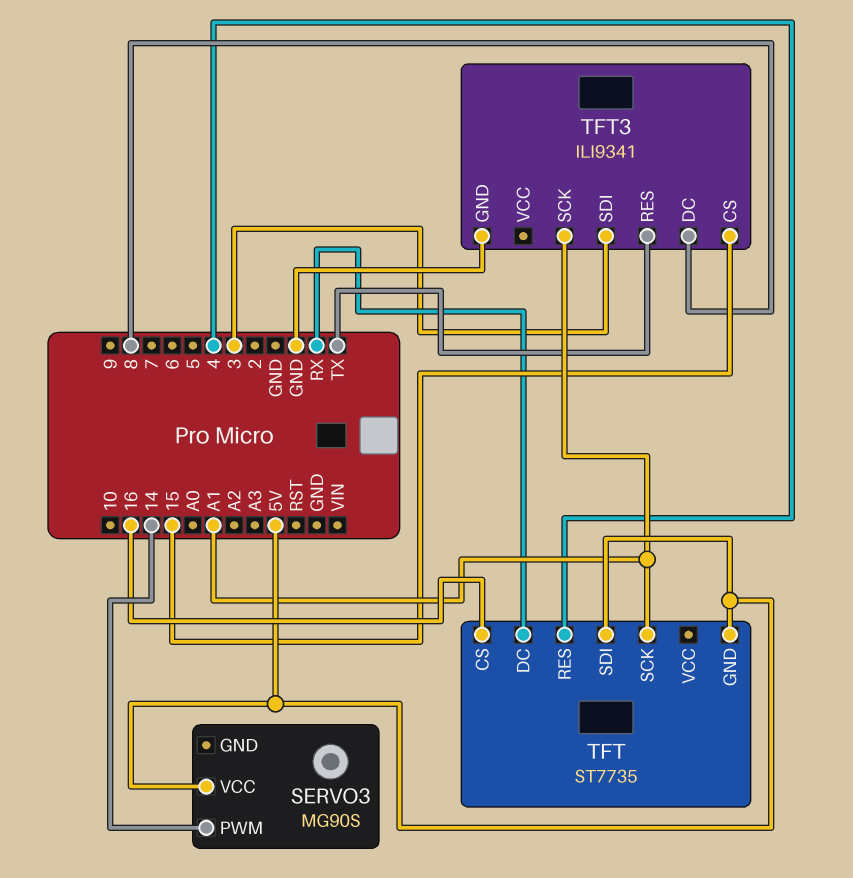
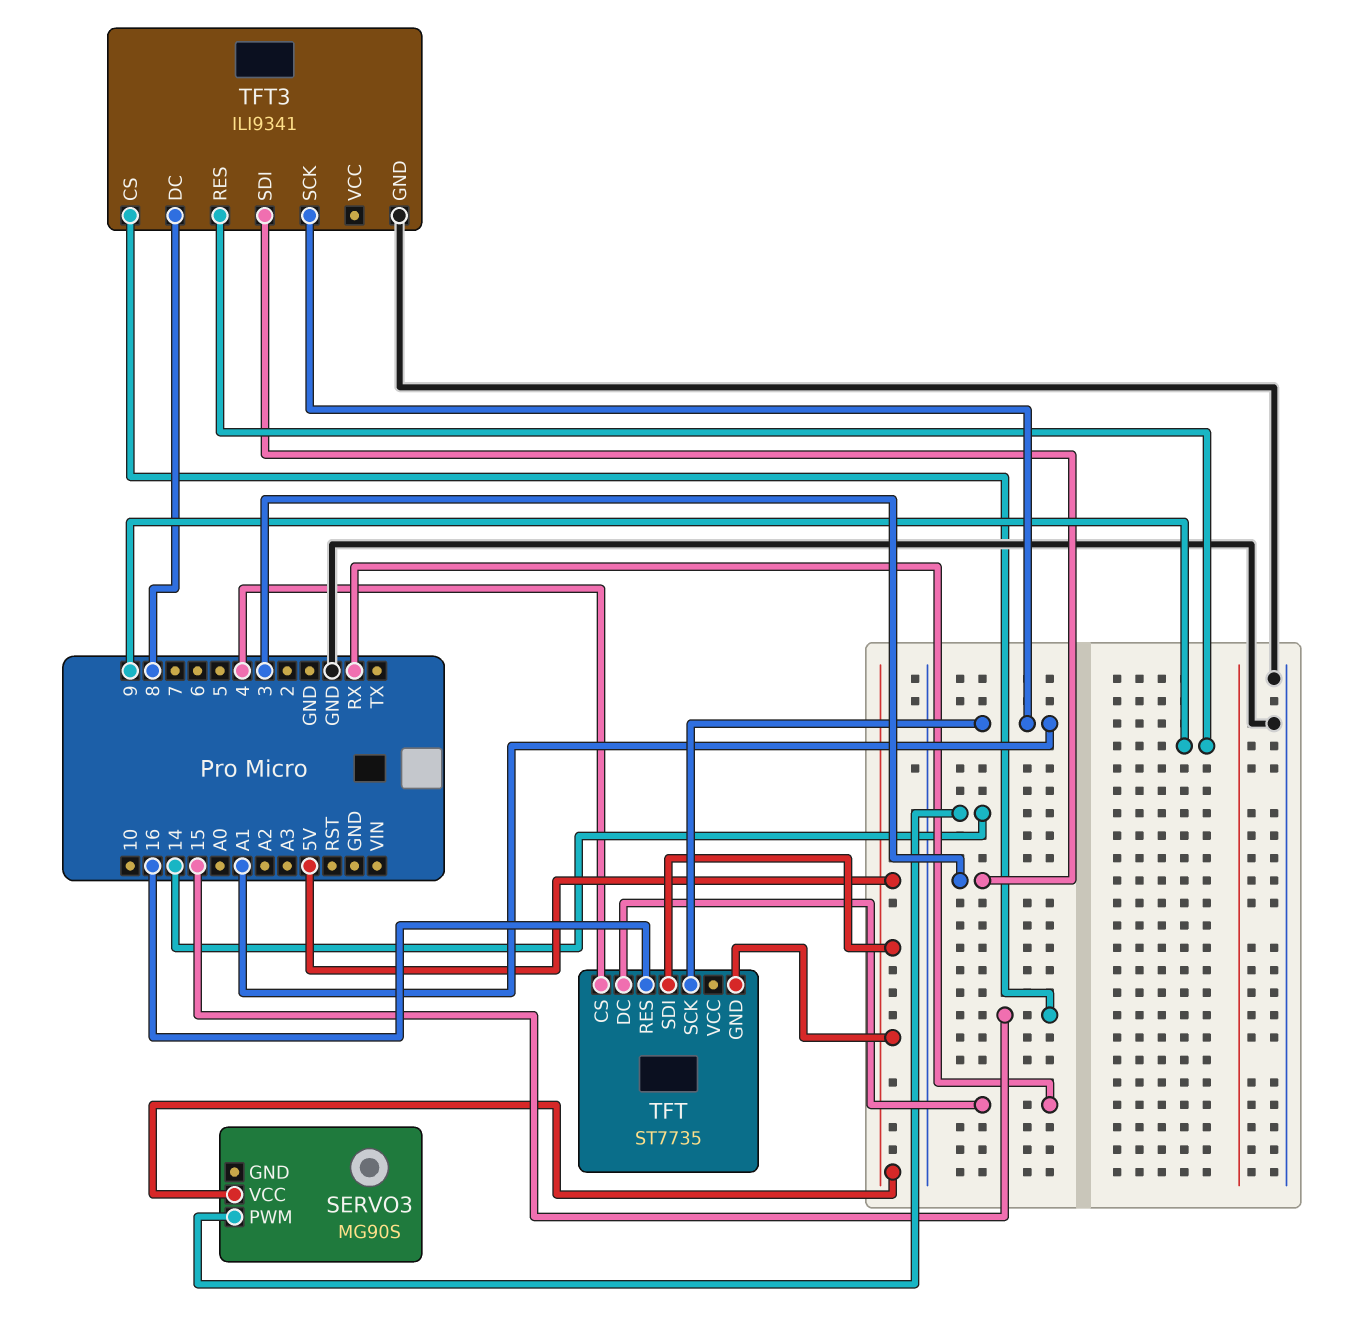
TFT pin CS: 16 -> 4
TFT pin RES: 4 -> 16
TFT3 pin RES: TX -> 9

